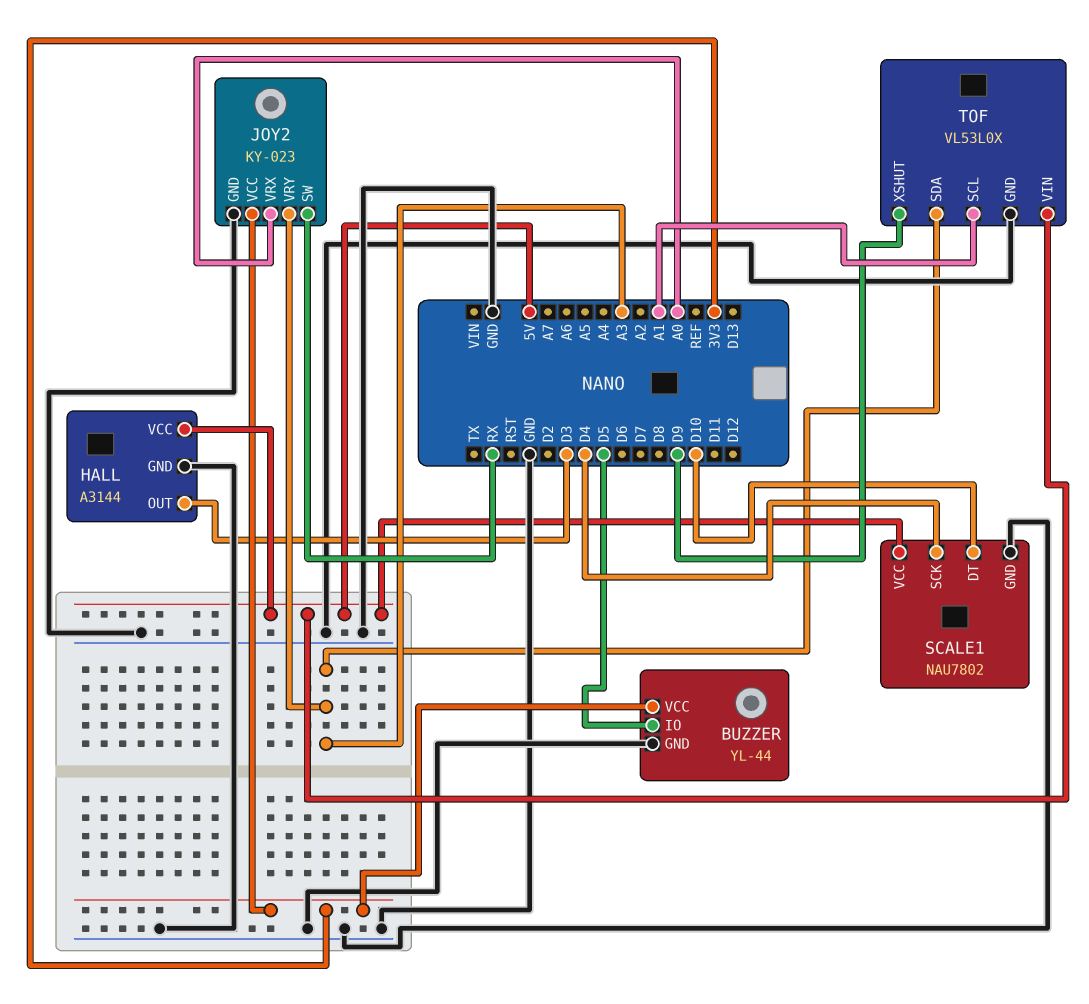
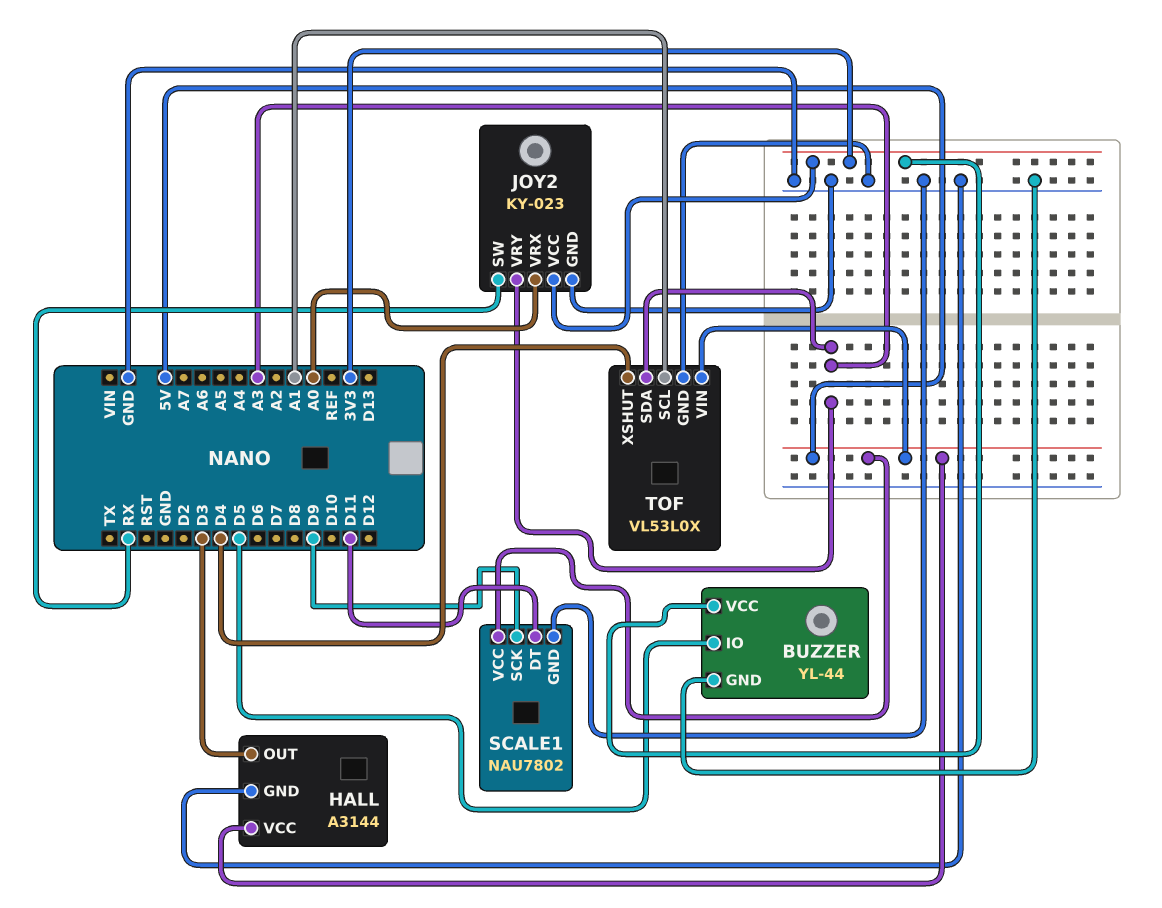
SCALE1 pin DT: D10 -> D11
SCALE1 pin SCK: D4 -> D9
TOF pin XSHUT: D9 -> D4

